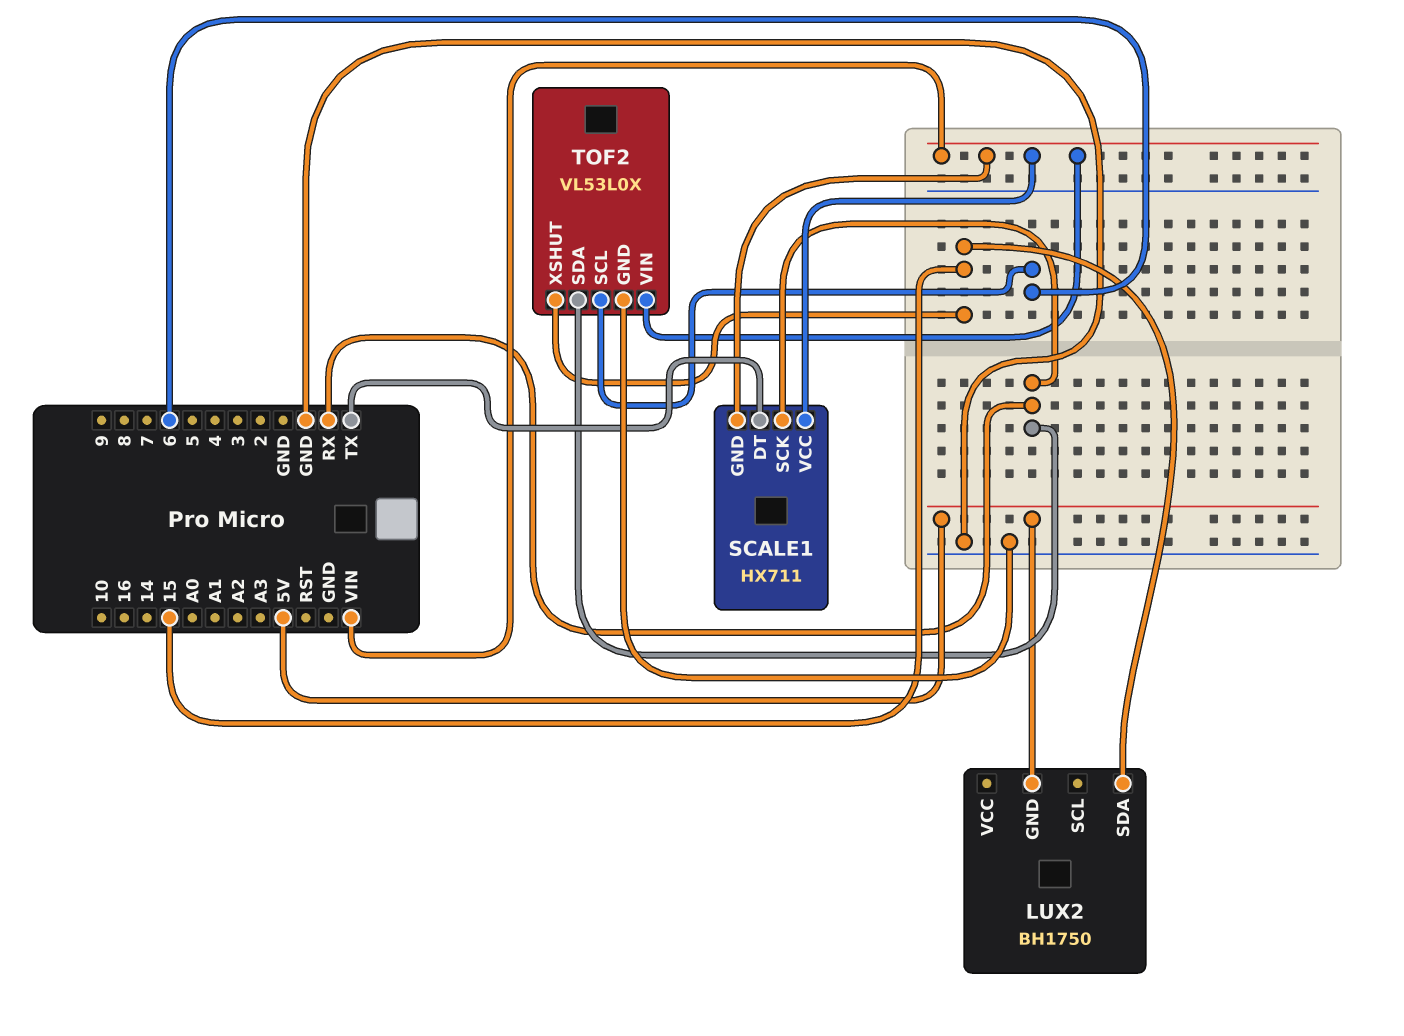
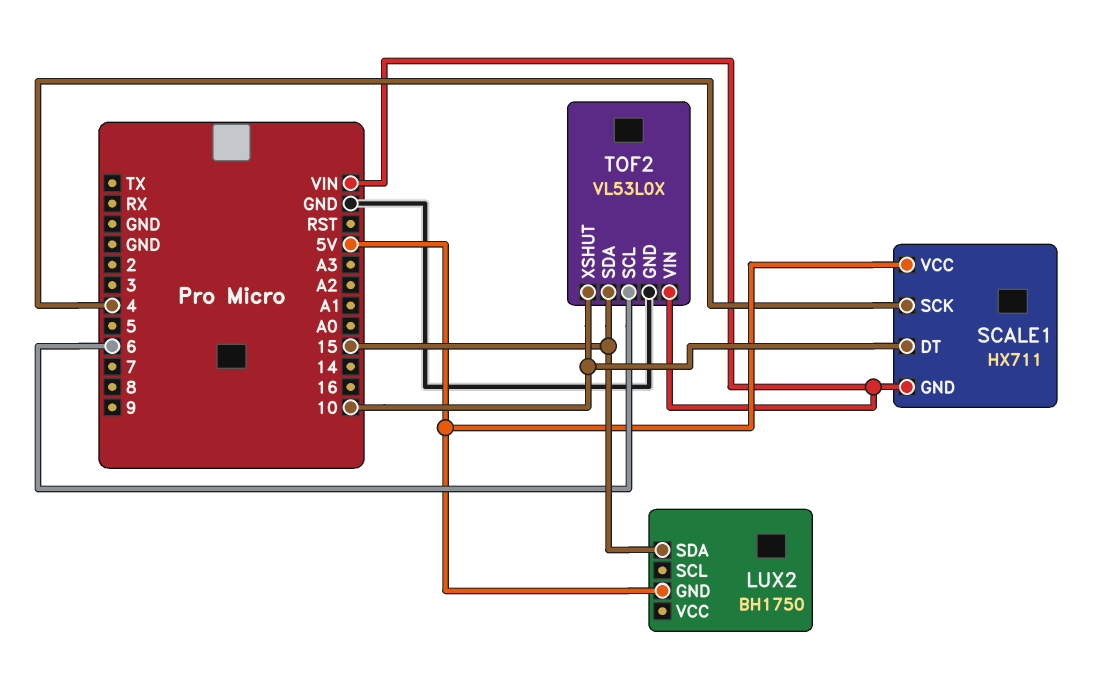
SCALE1 pin DT: TX -> 10
SCALE1 pin SCK: RX -> 4
SCALE1 pin VCC: VIN -> 5V
TOF2 pin SDA: RX -> 15
TOF2 pin XSHUT: 15 -> 10

